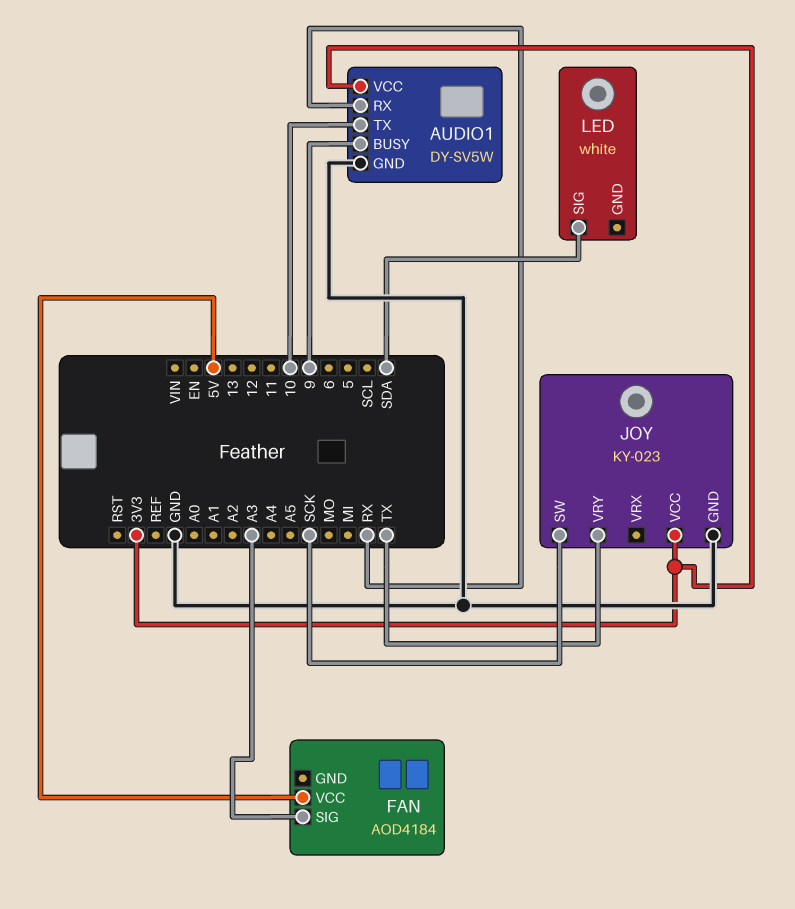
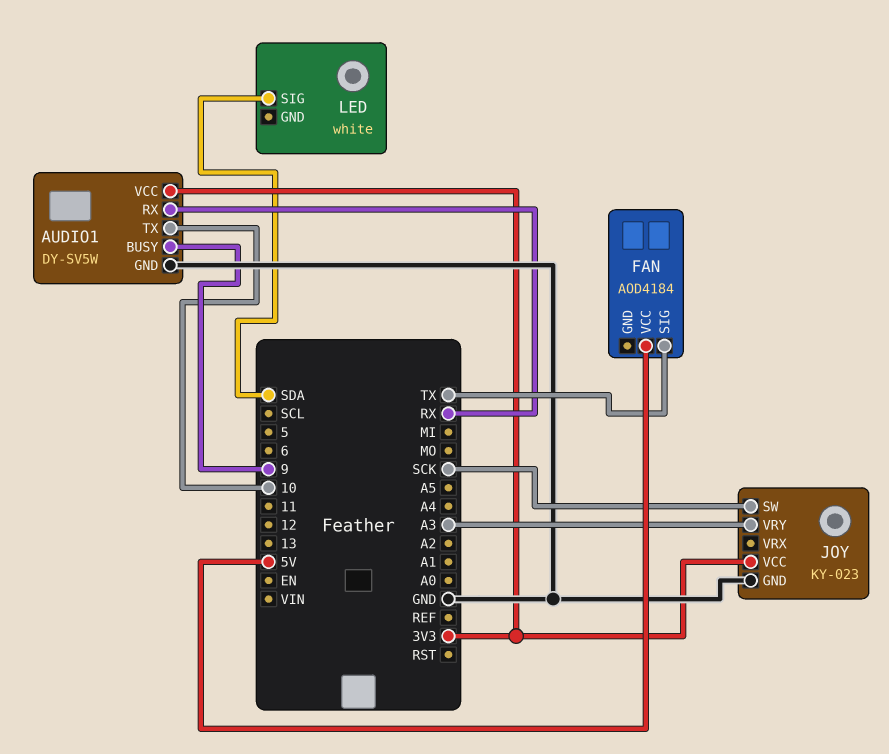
FAN pin SIG: A3 -> TX
JOY pin VRY: TX -> A3

